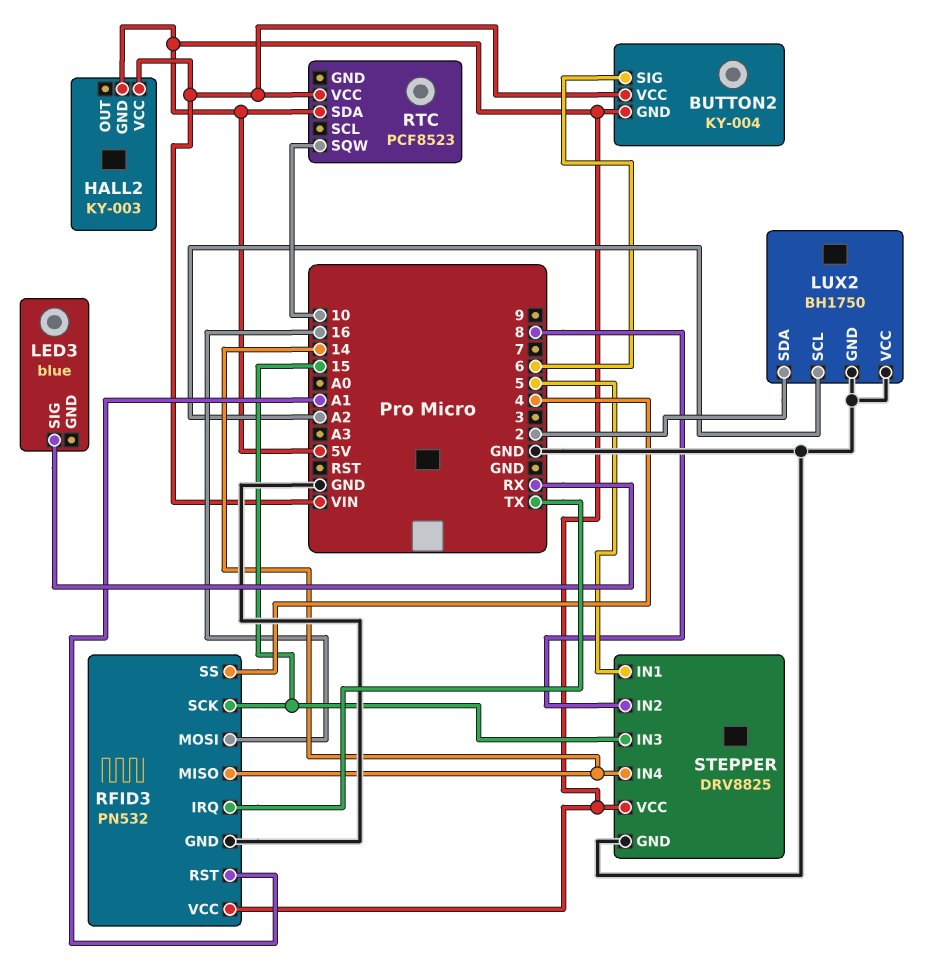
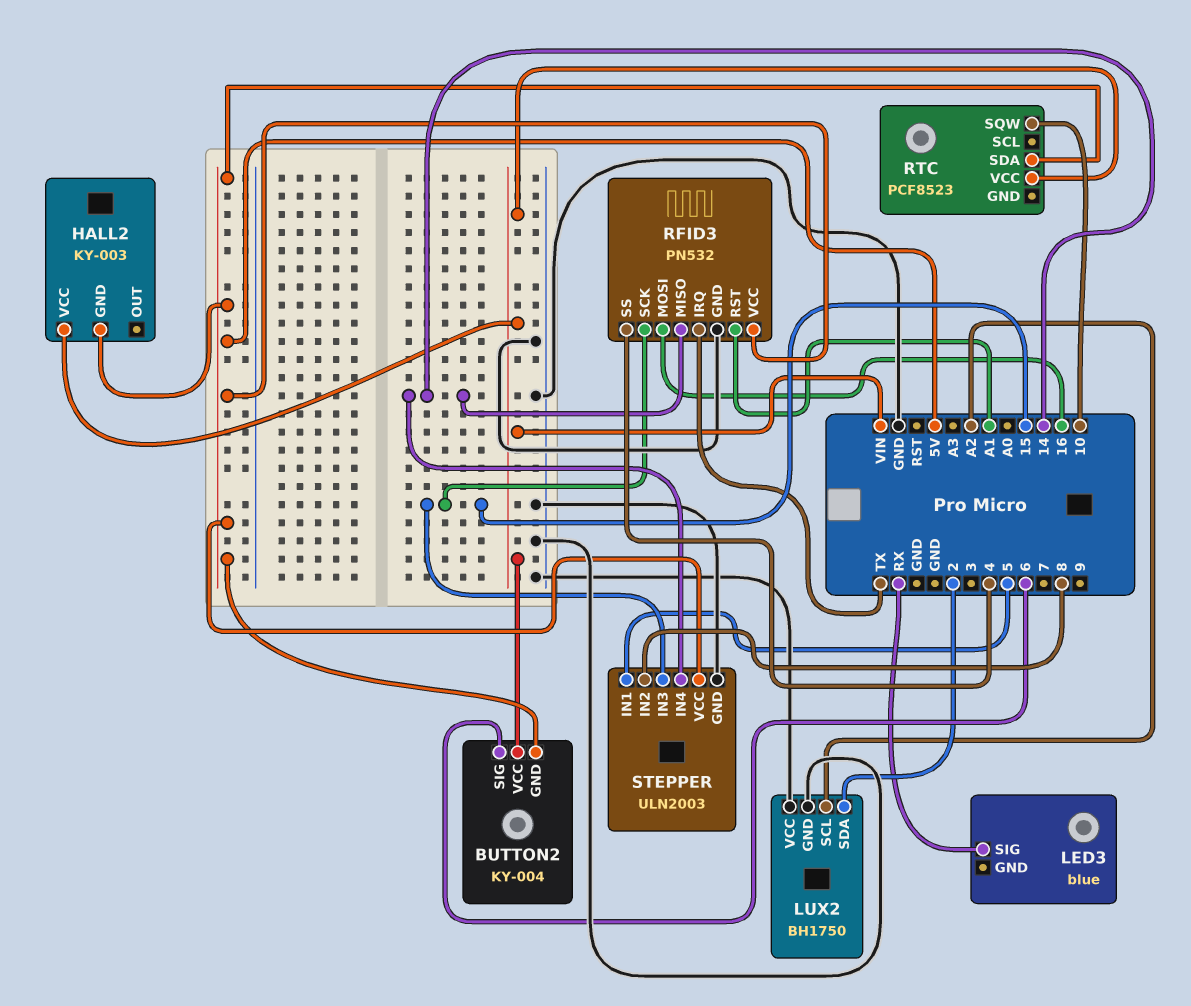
STEPPER: DRV8825 -> ULN2003

